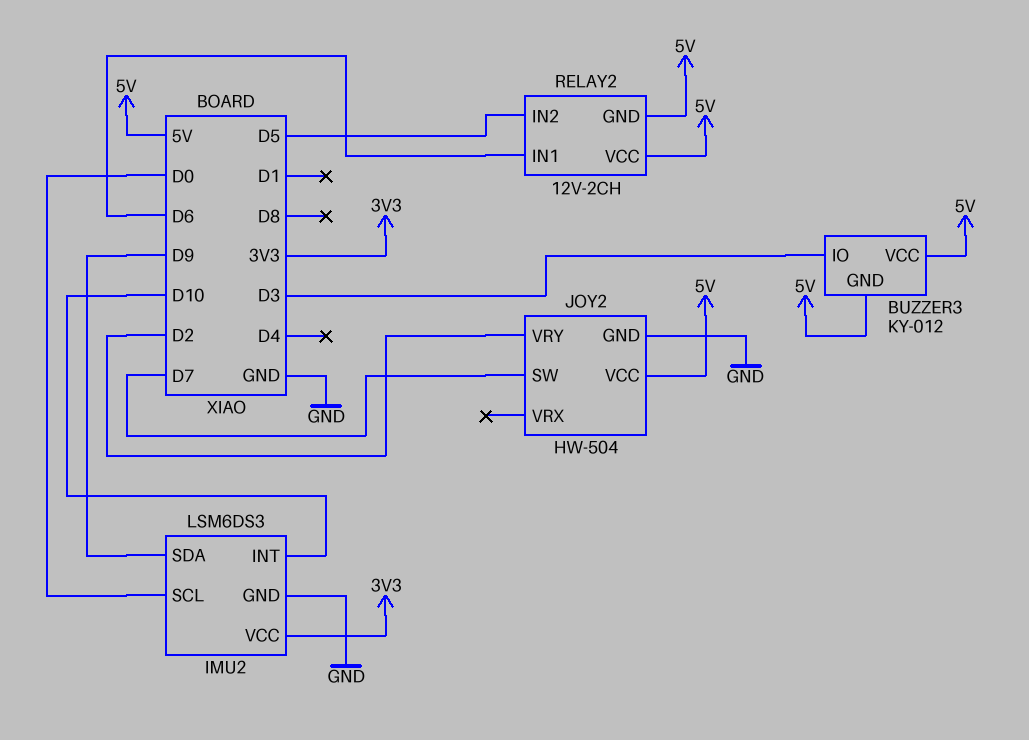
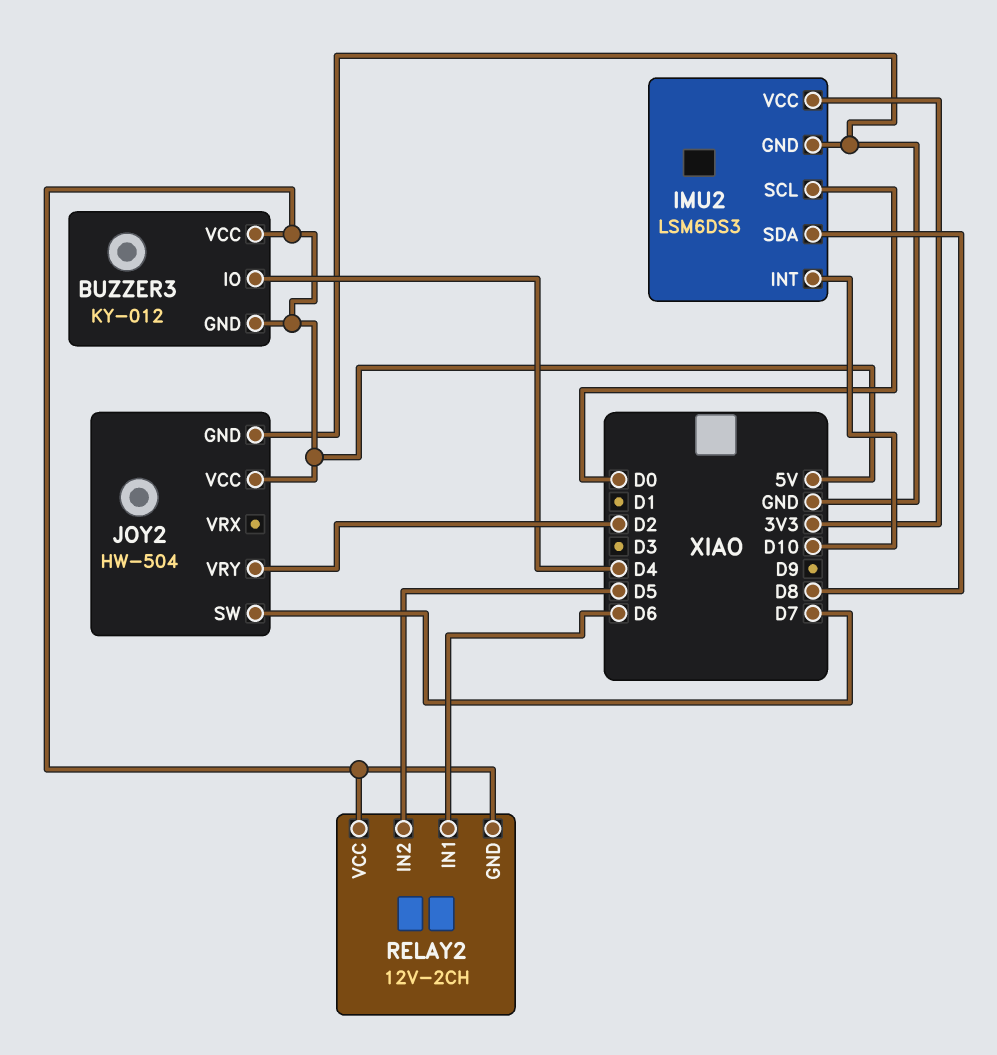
BUZZER3 pin IO: D3 -> D4
IMU2 pin SDA: D9 -> D8

